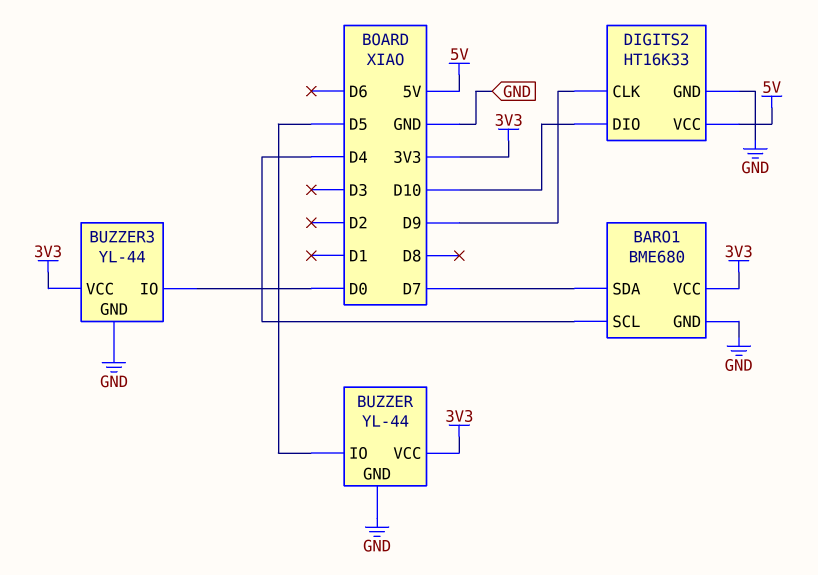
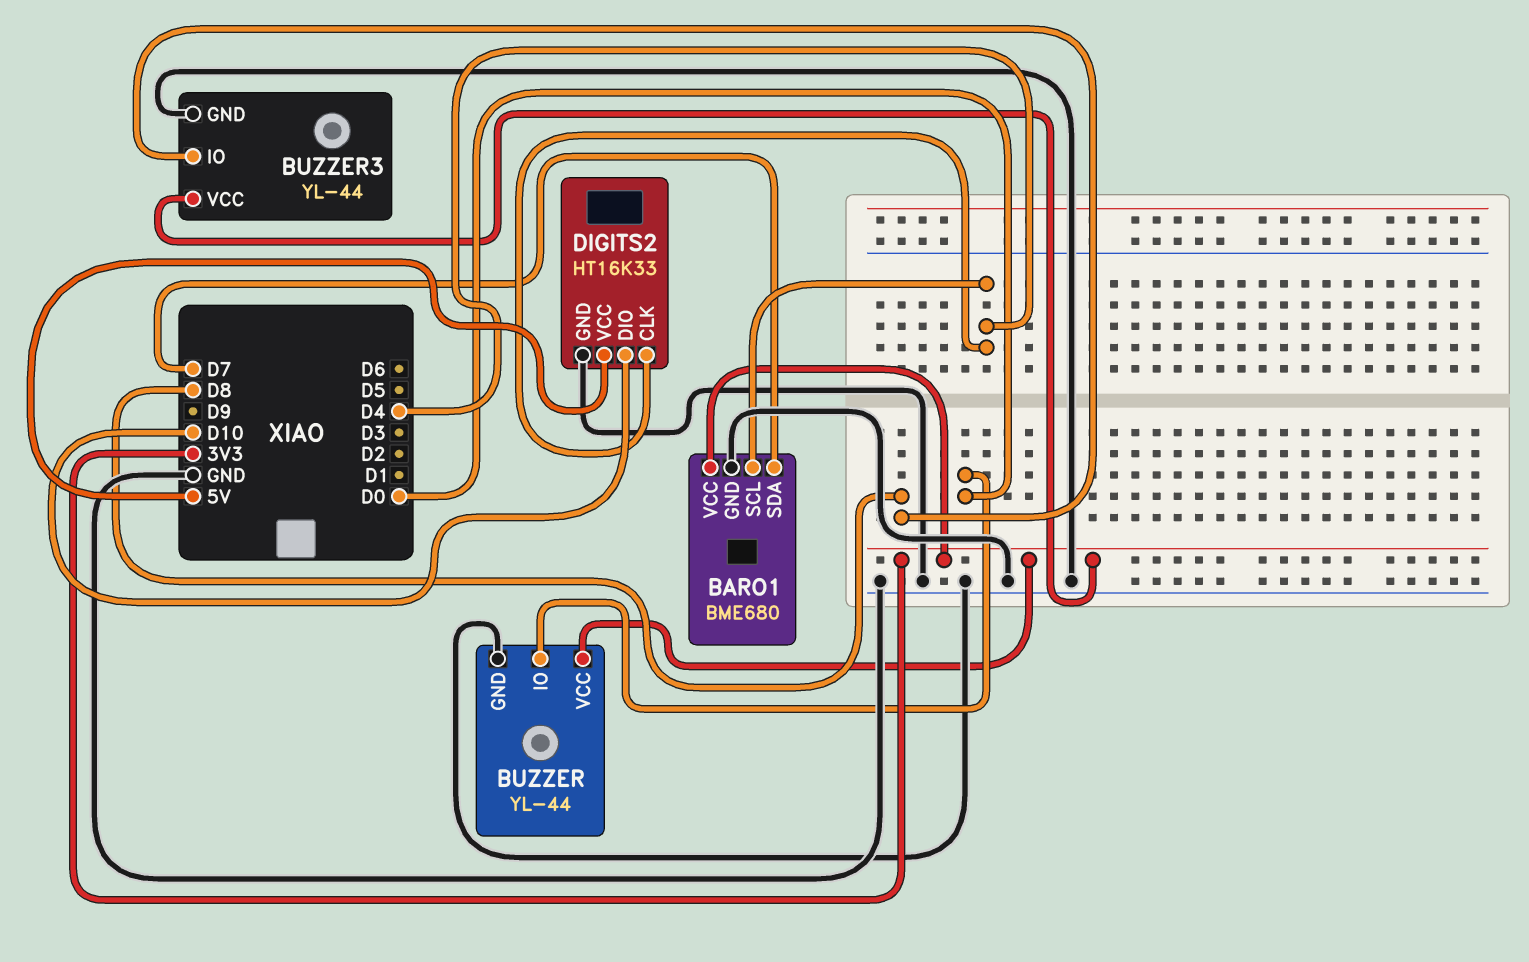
BUZZER pin IO: D5 -> D0
BUZZER3 pin IO: D0 -> D8
DIGITS2 pin CLK: D9 -> D4

